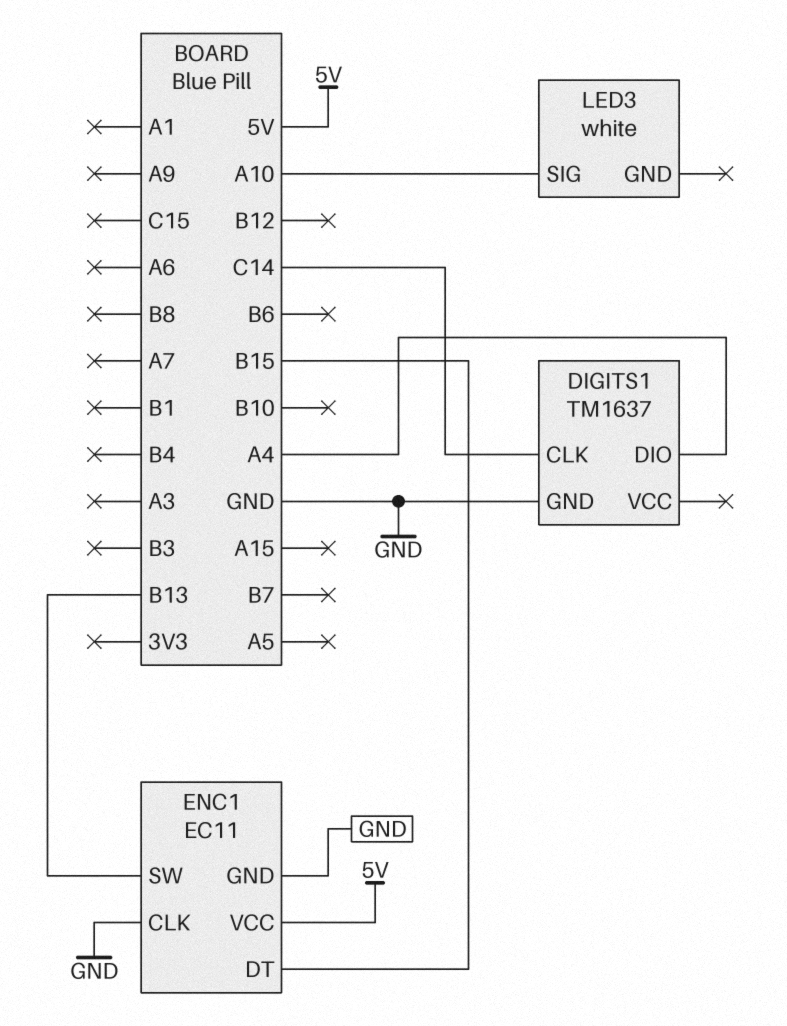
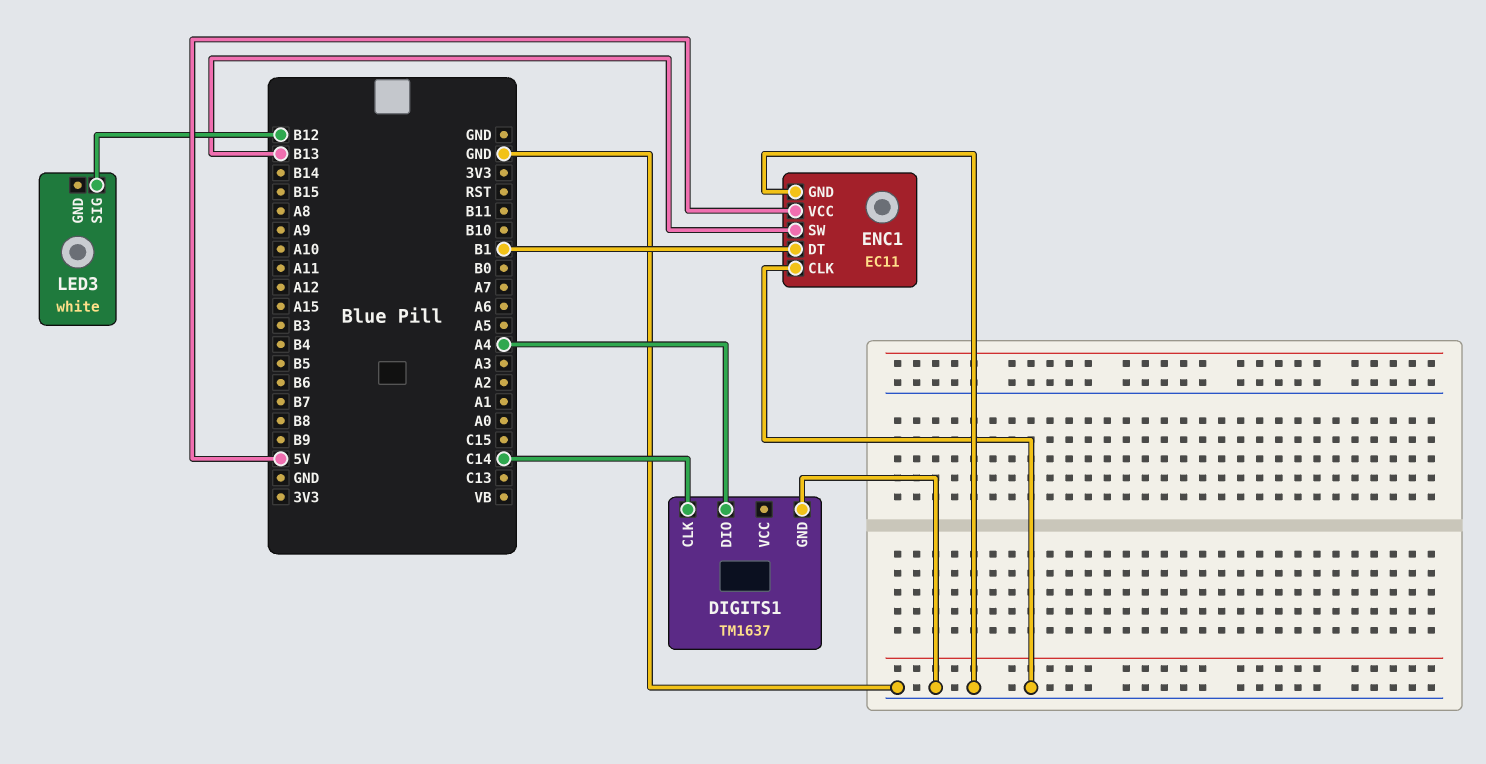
ENC1 pin DT: B15 -> B1
LED3 pin SIG: A10 -> B12

